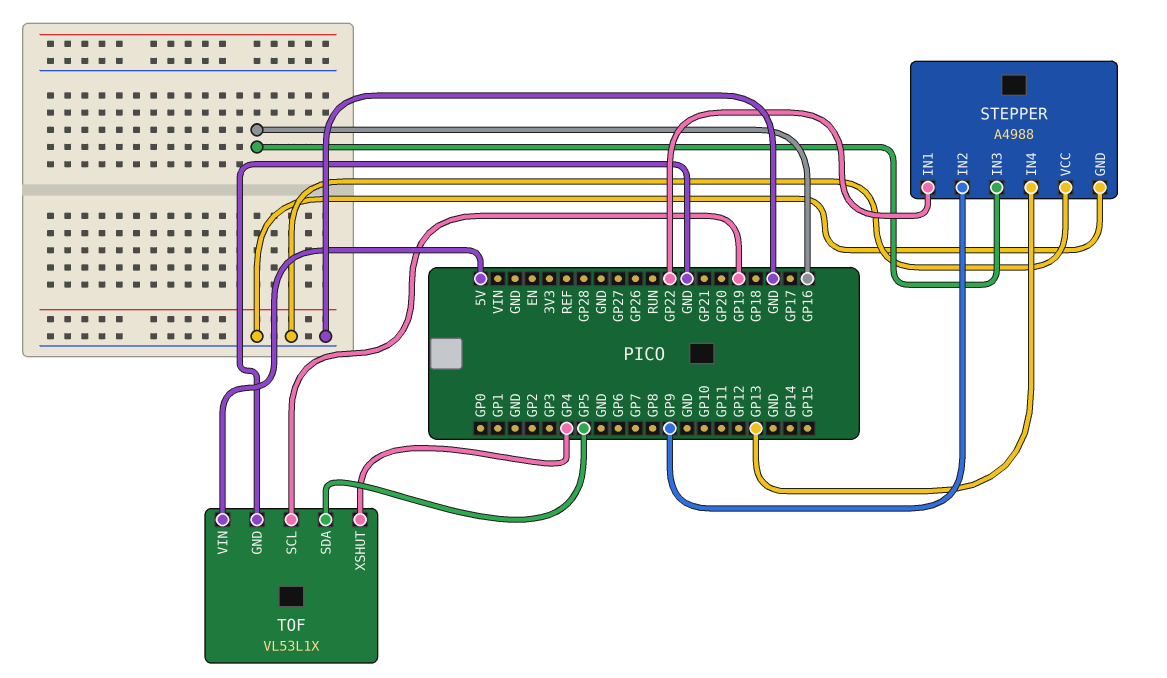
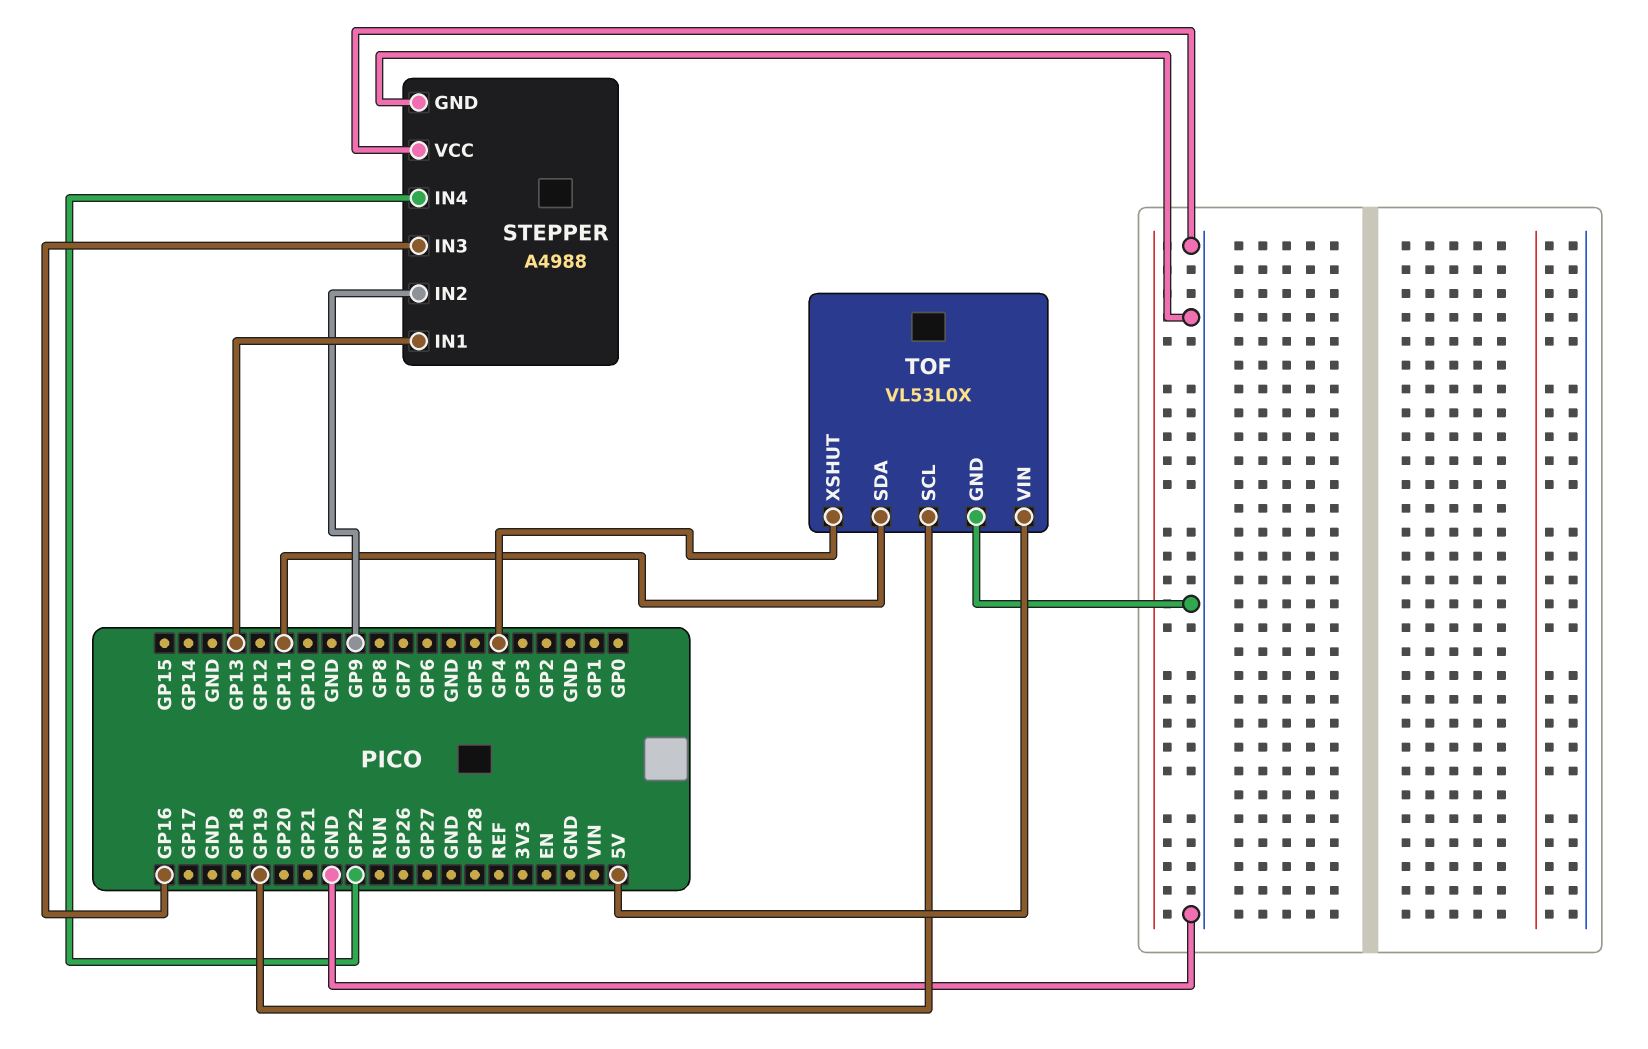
STEPPER pin IN1: GP22 -> GP13
STEPPER pin IN4: GP13 -> GP22
TOF: VL53L1X -> VL53L0X
TOF pin SDA: GP5 -> GP11

